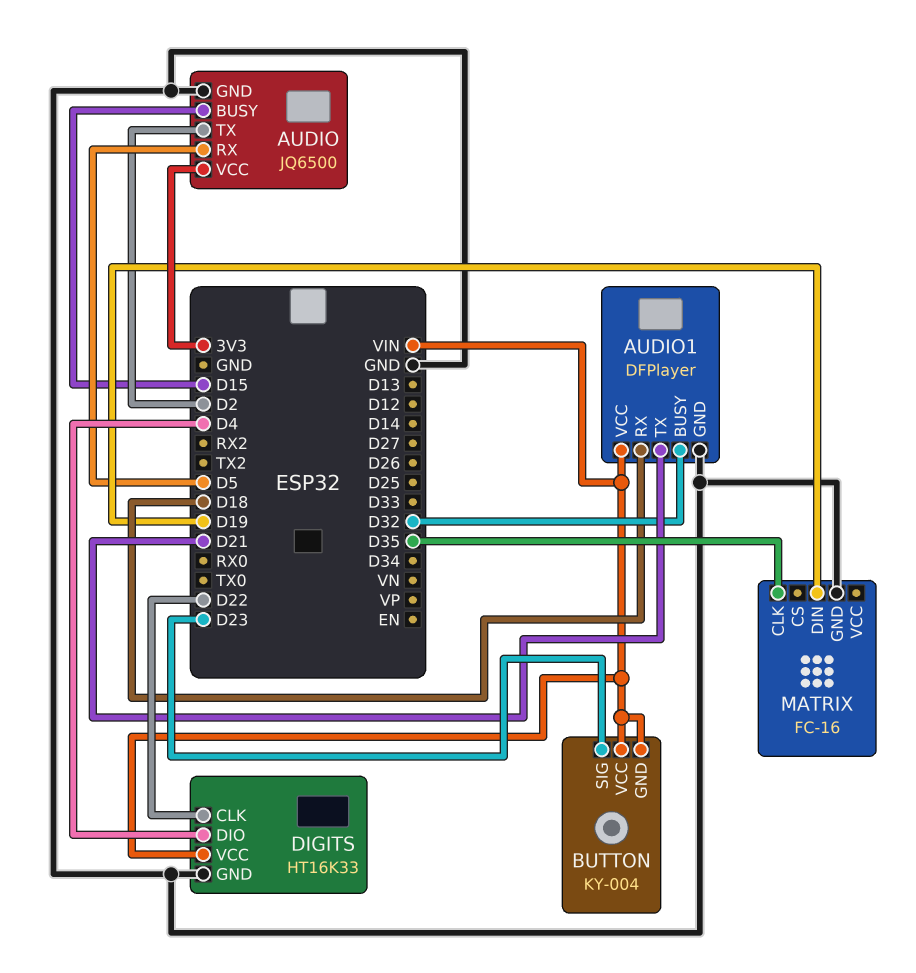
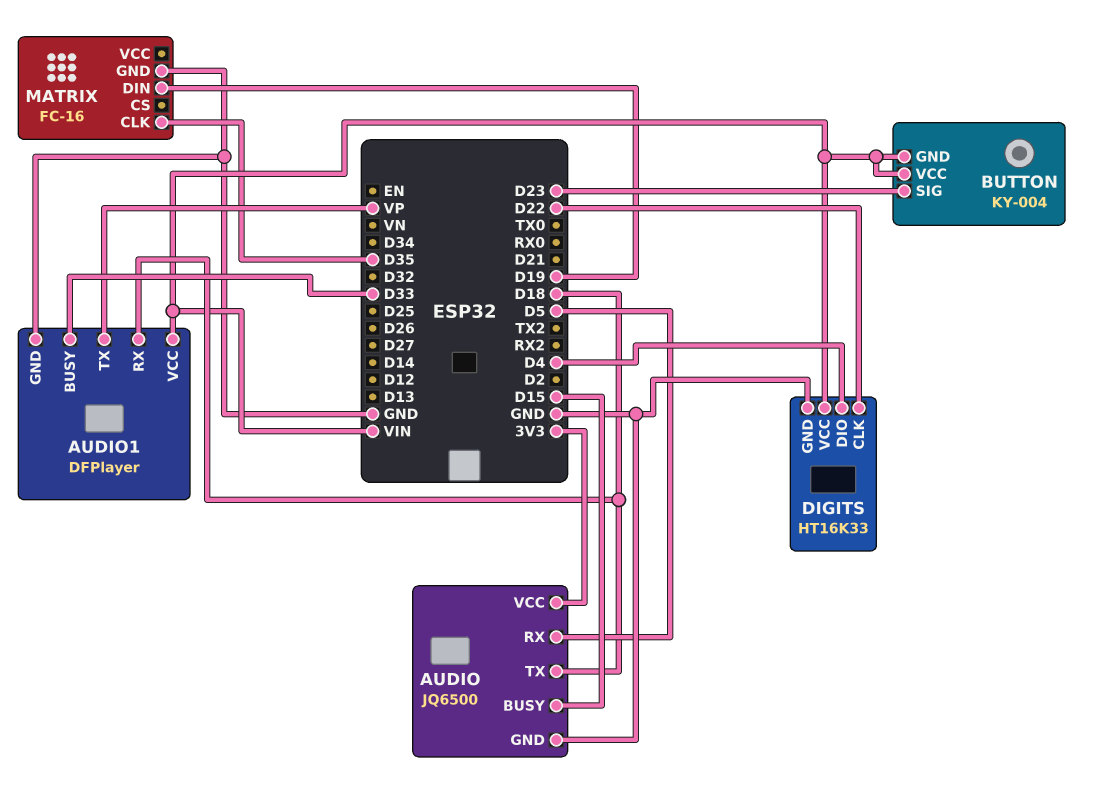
AUDIO pin TX: D2 -> D18
AUDIO1 pin BUSY: D32 -> D33
AUDIO1 pin TX: D21 -> VP

